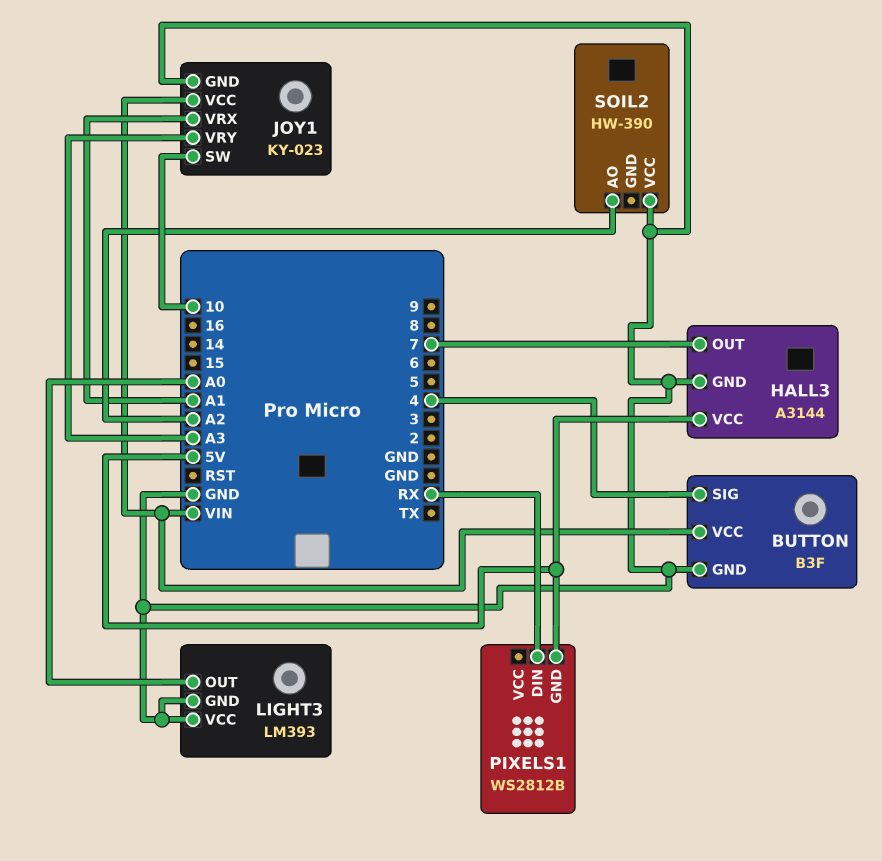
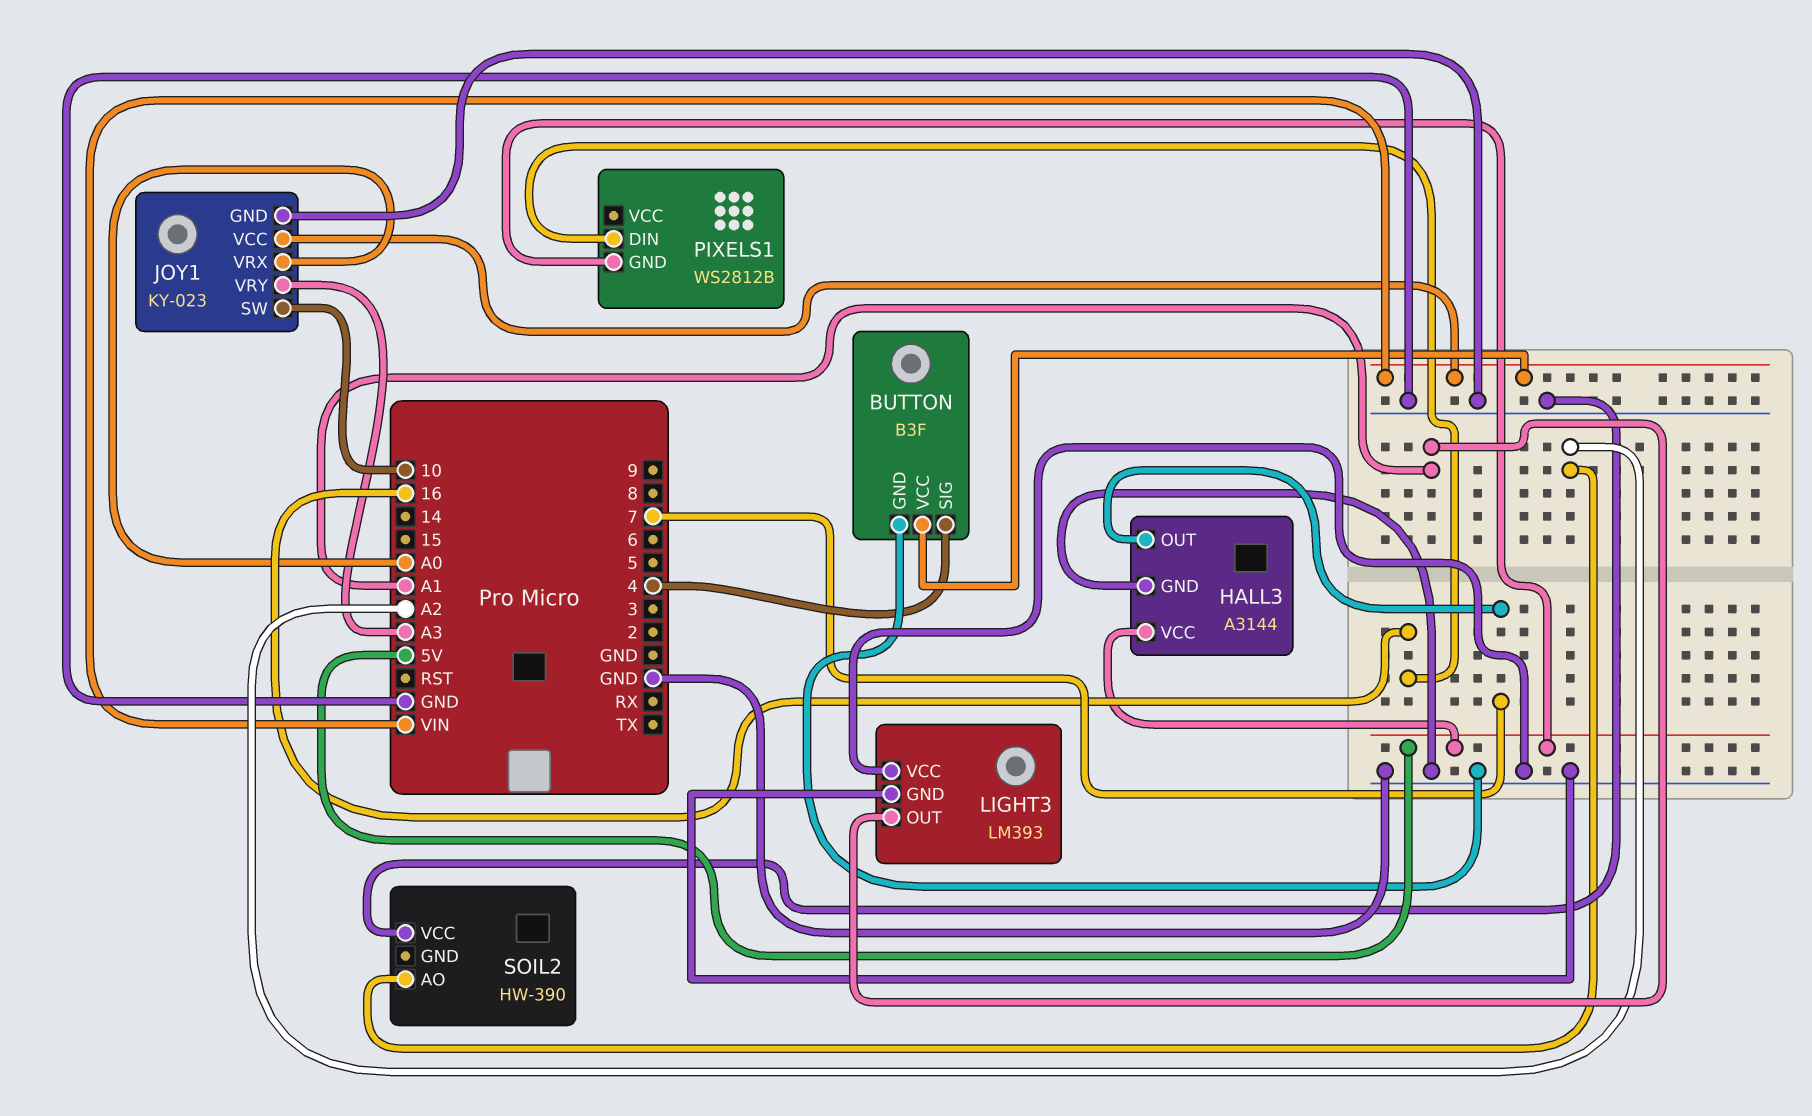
JOY1 pin VRX: A1 -> A0
LIGHT3 pin OUT: A0 -> A1
PIXELS1 pin DIN: RX -> 16

